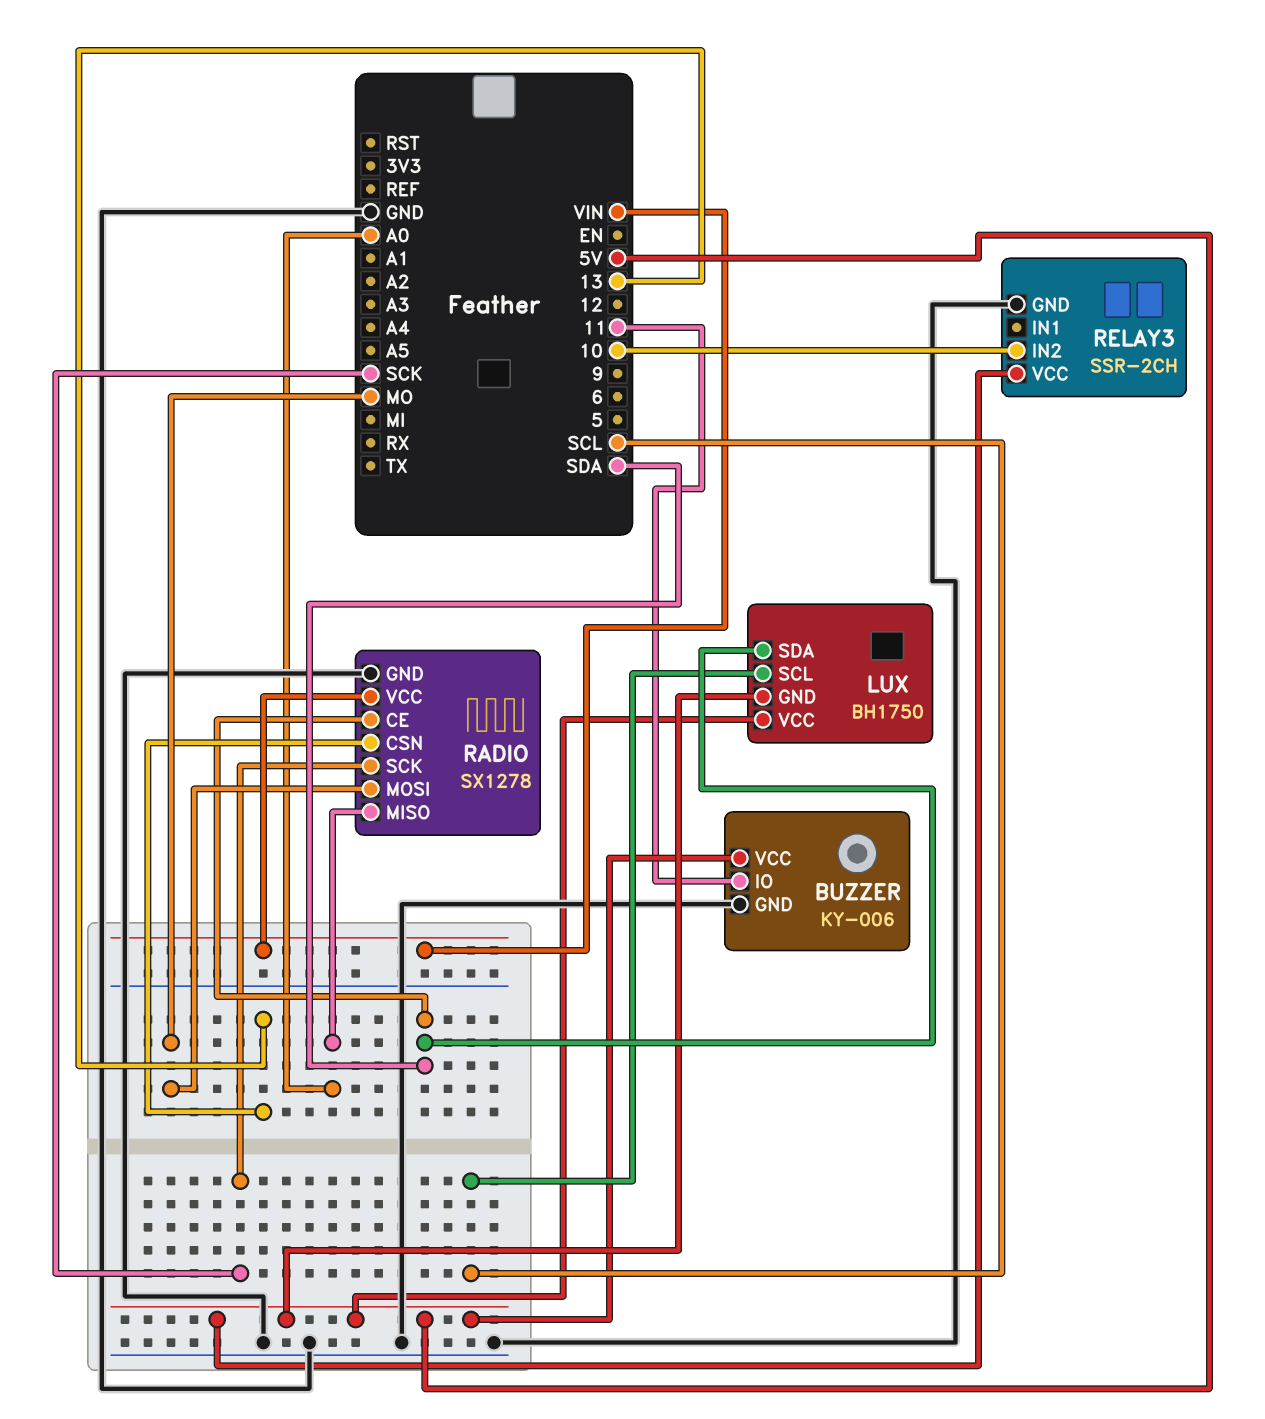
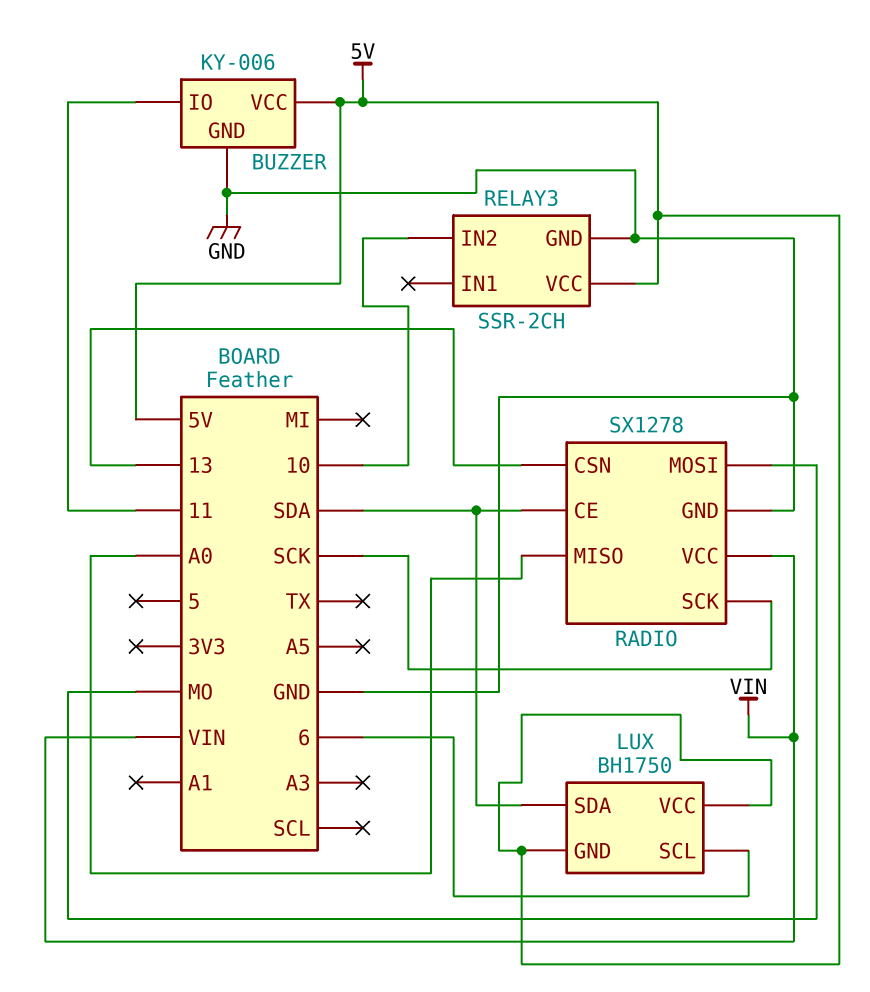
LUX pin SCL: SCL -> 6

